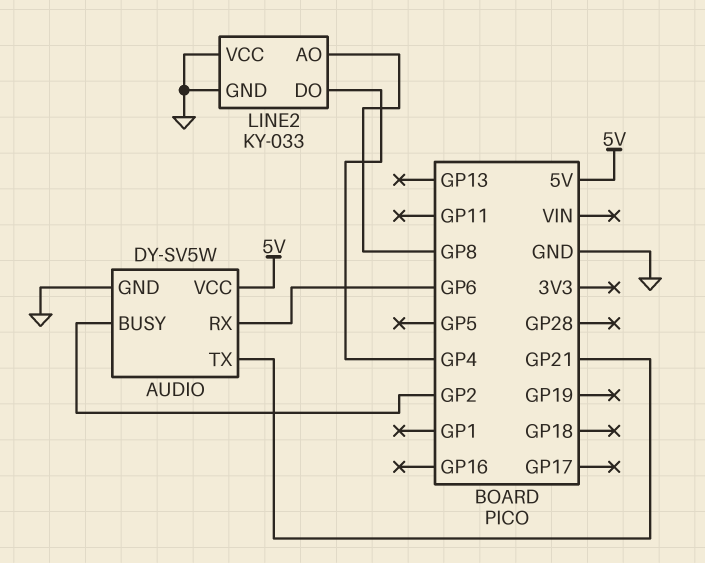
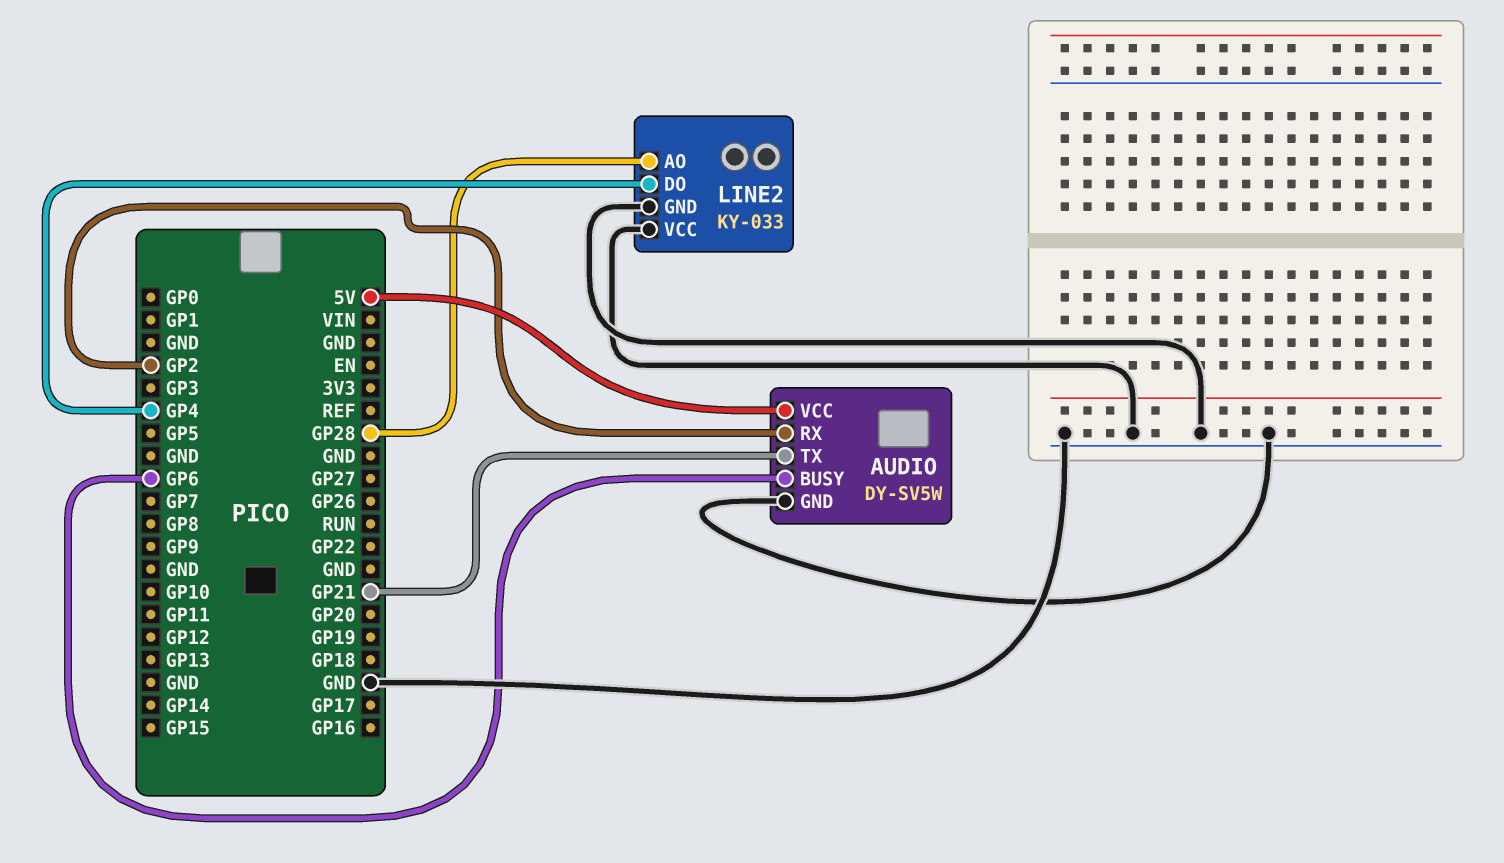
AUDIO pin BUSY: GP2 -> GP6
AUDIO pin RX: GP6 -> GP2
LINE2 pin AO: GP8 -> GP28

